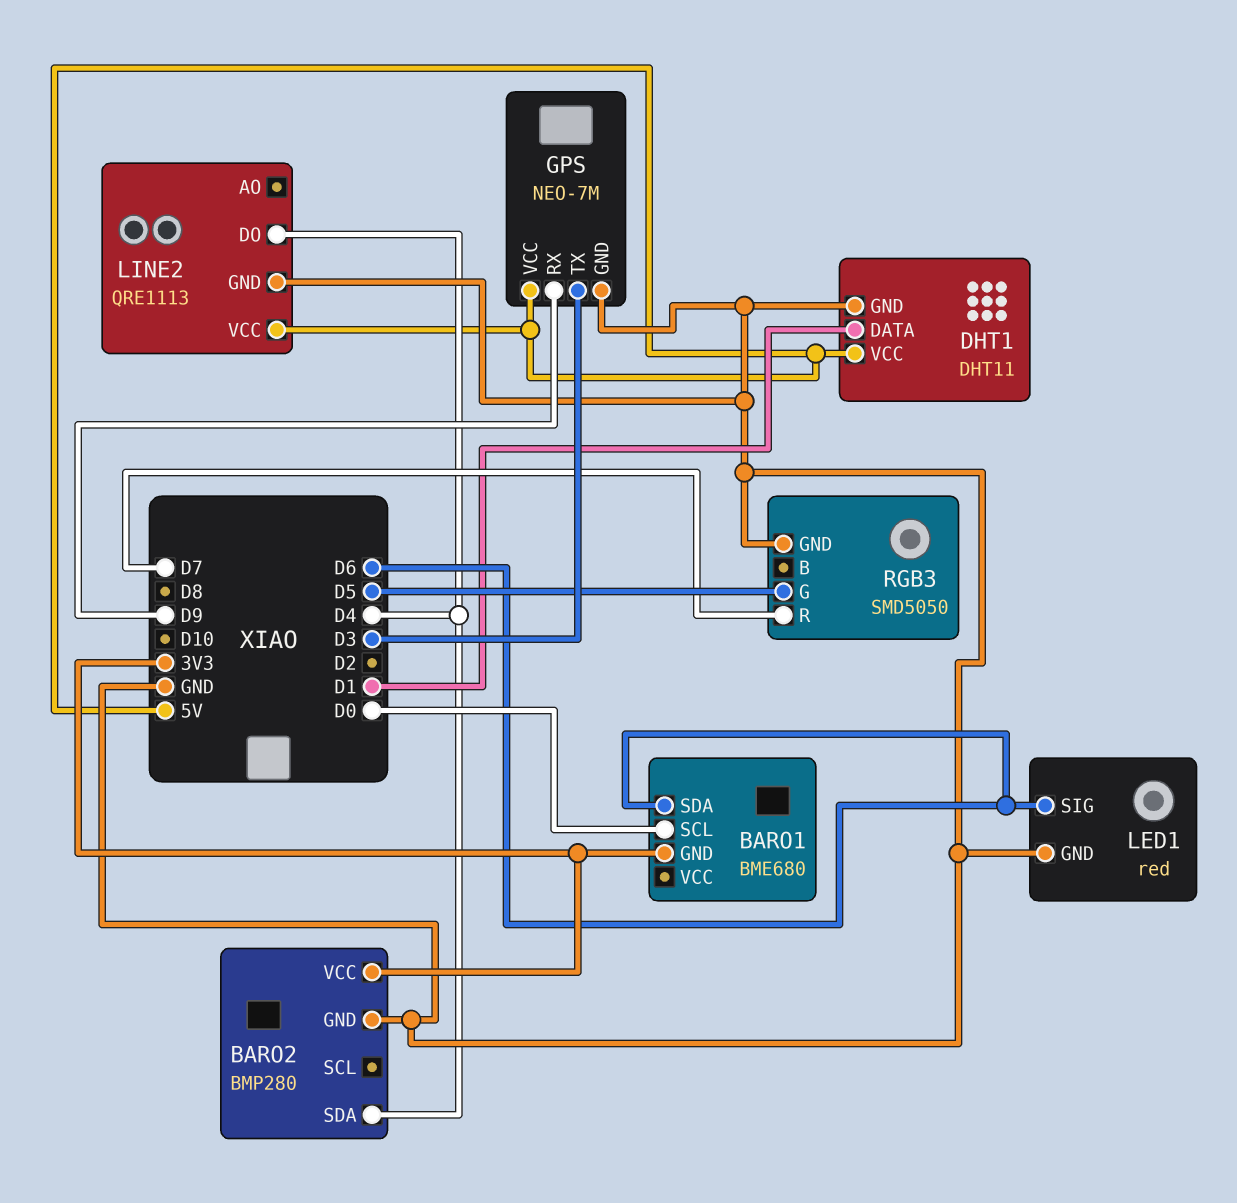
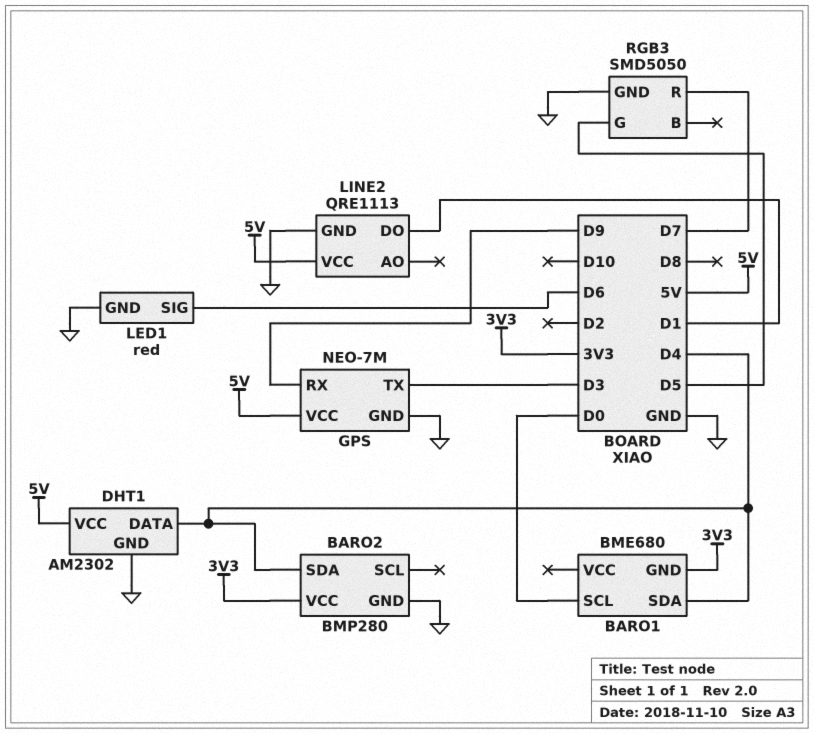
BARO1 pin SDA: D6 -> D4
DHT1: DHT11 -> AM2302
DHT1 pin DATA: D1 -> D4
LINE2 pin DO: D4 -> D1

